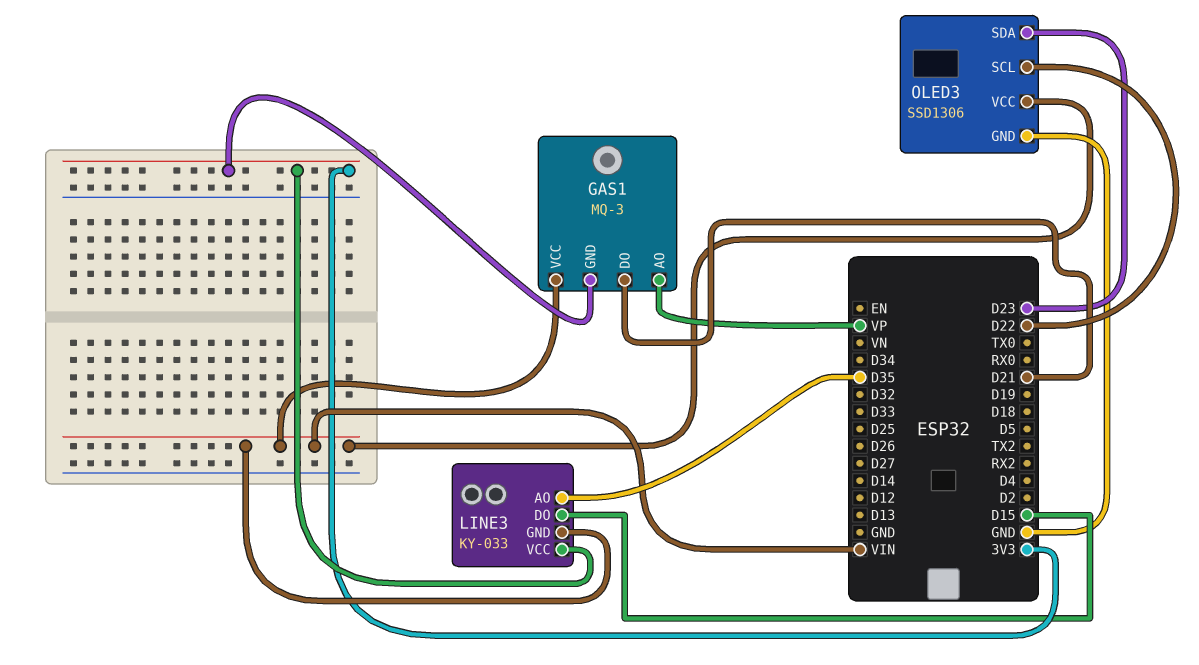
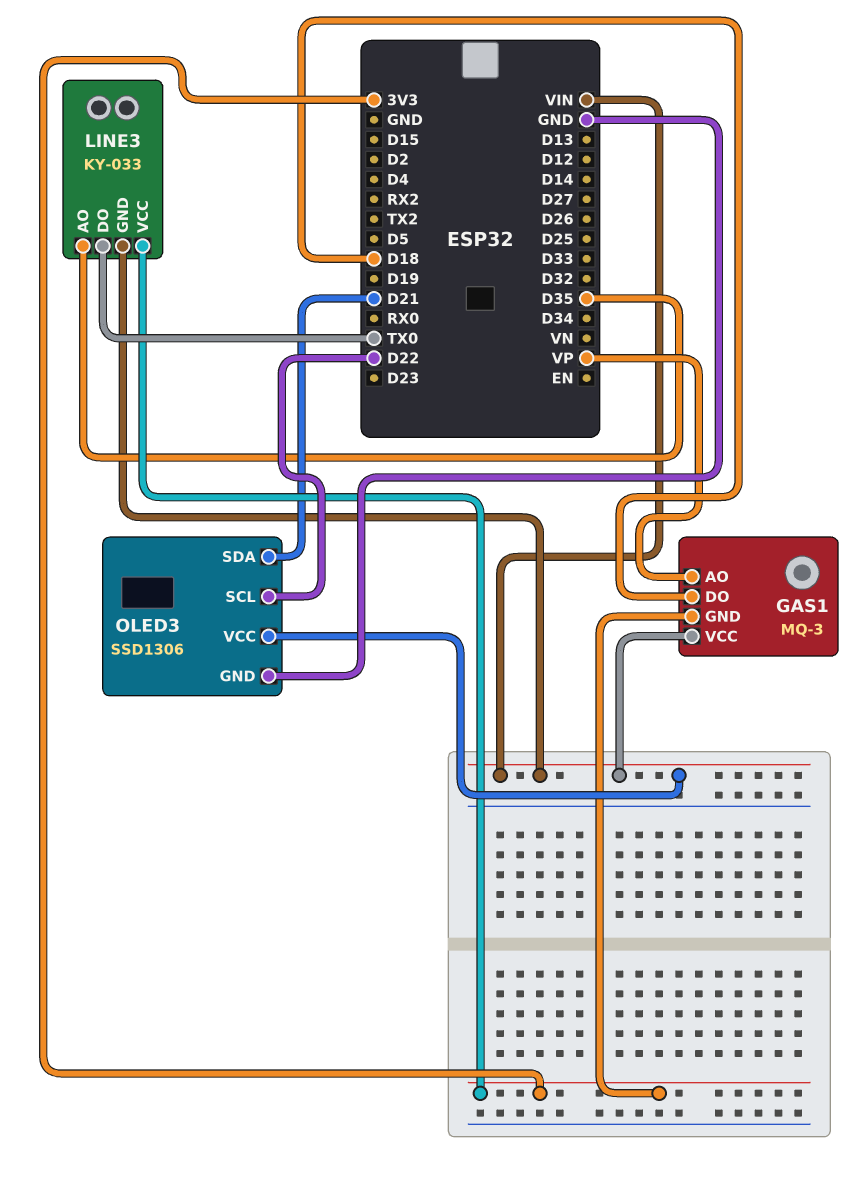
GAS1 pin DO: D21 -> D18
LINE3 pin DO: D15 -> TX0
OLED3 pin SDA: D23 -> D21

